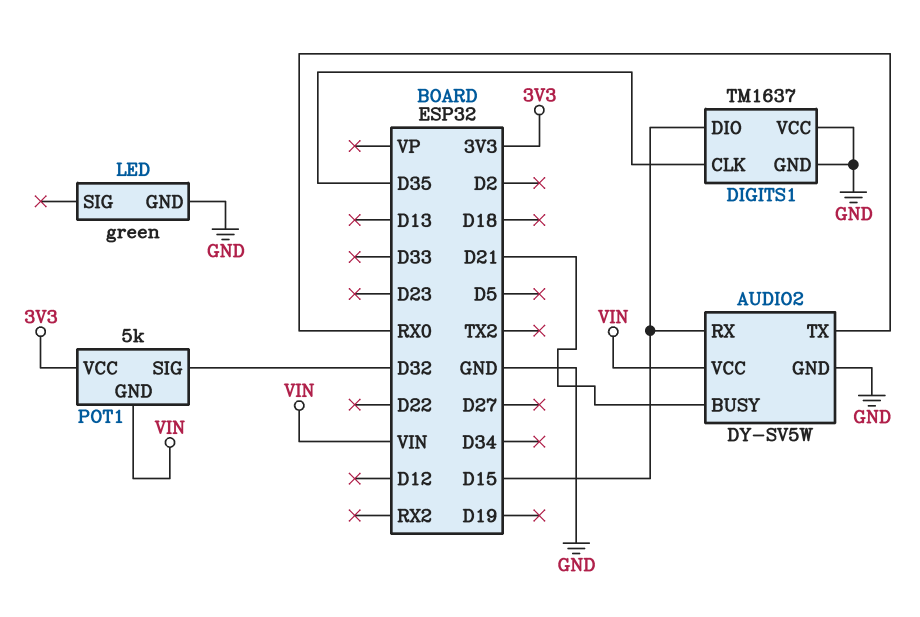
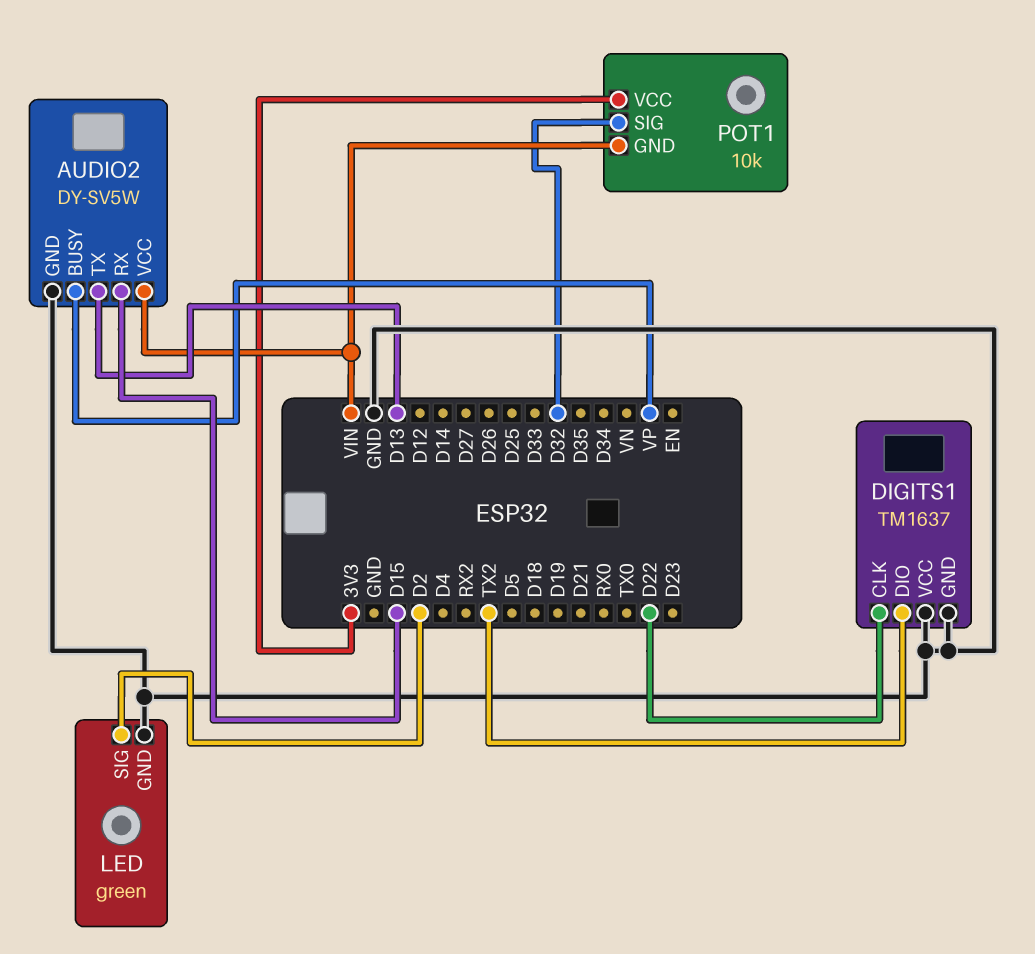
AUDIO2 pin BUSY: D21 -> VP
AUDIO2 pin TX: RX0 -> D13
DIGITS1 pin CLK: D35 -> D22
DIGITS1 pin DIO: D15 -> TX2
LED pin SIG: none -> D2
POT1: 5k -> 10k

